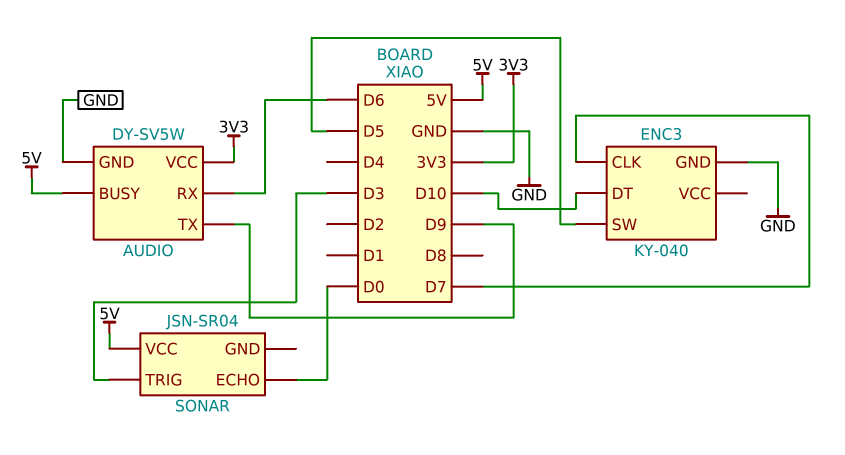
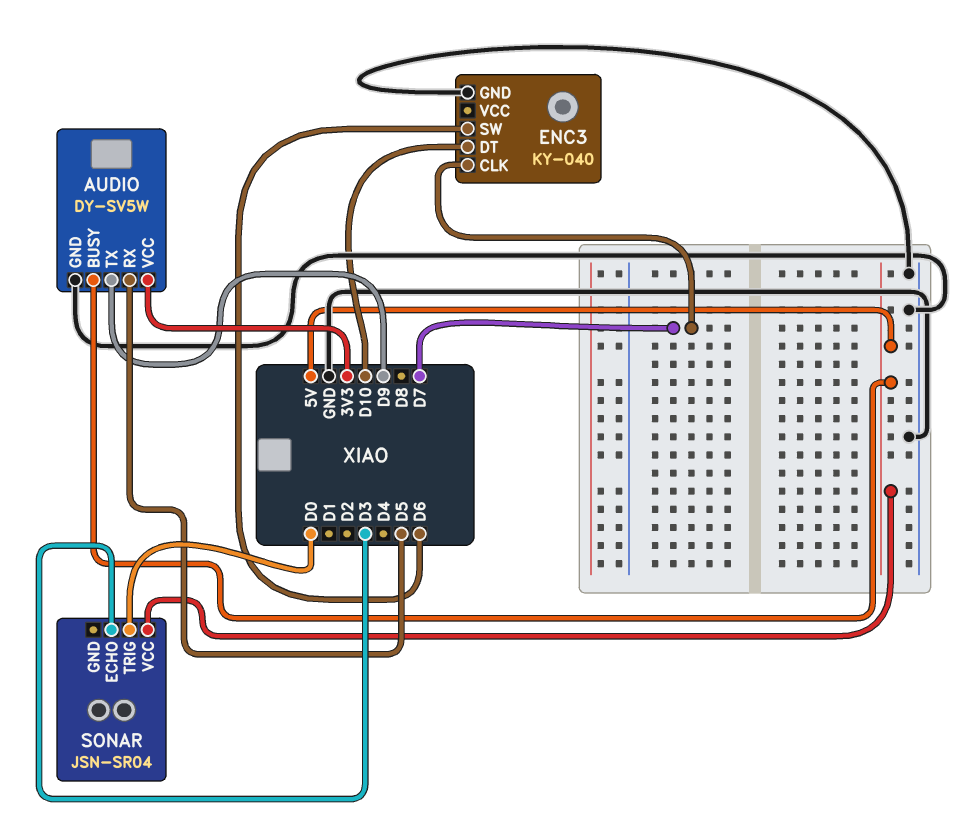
AUDIO pin RX: D6 -> D5
ENC3 pin SW: D5 -> D6
SONAR pin ECHO: D0 -> D3
SONAR pin TRIG: D3 -> D0

